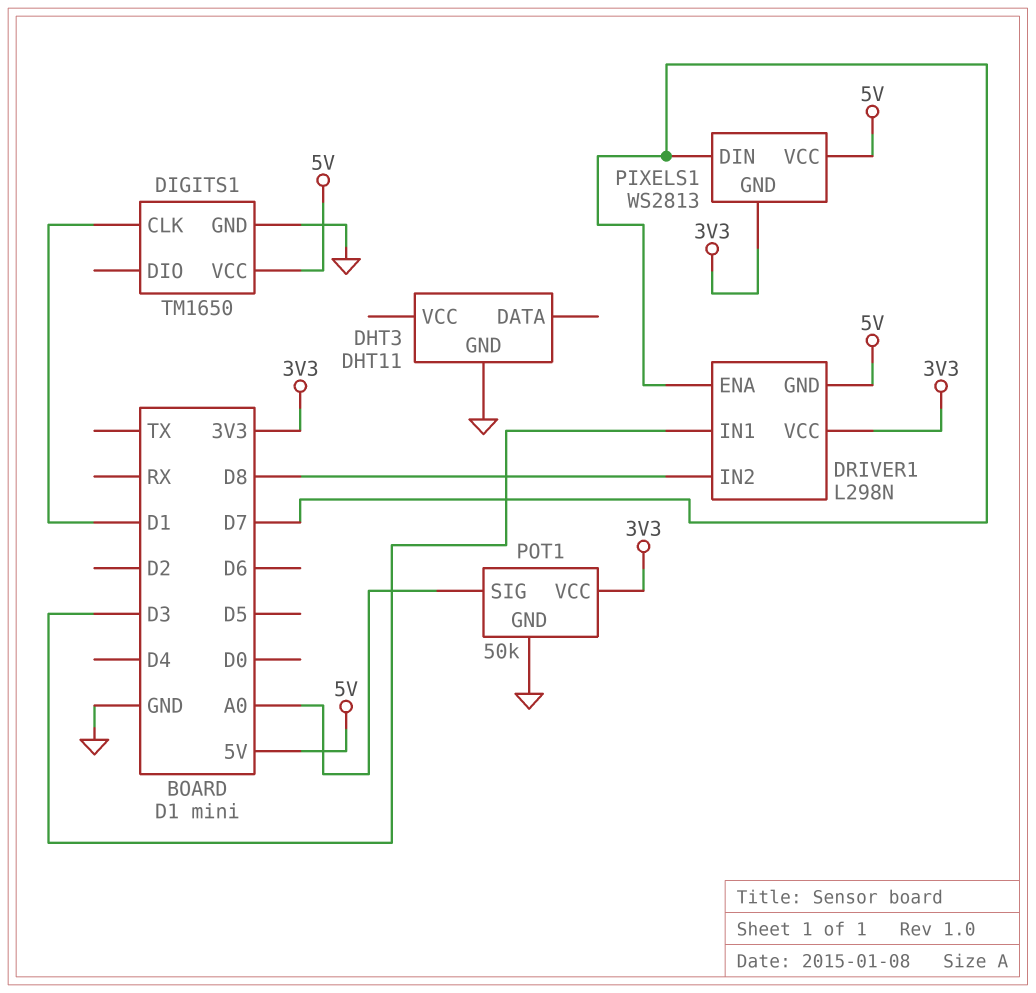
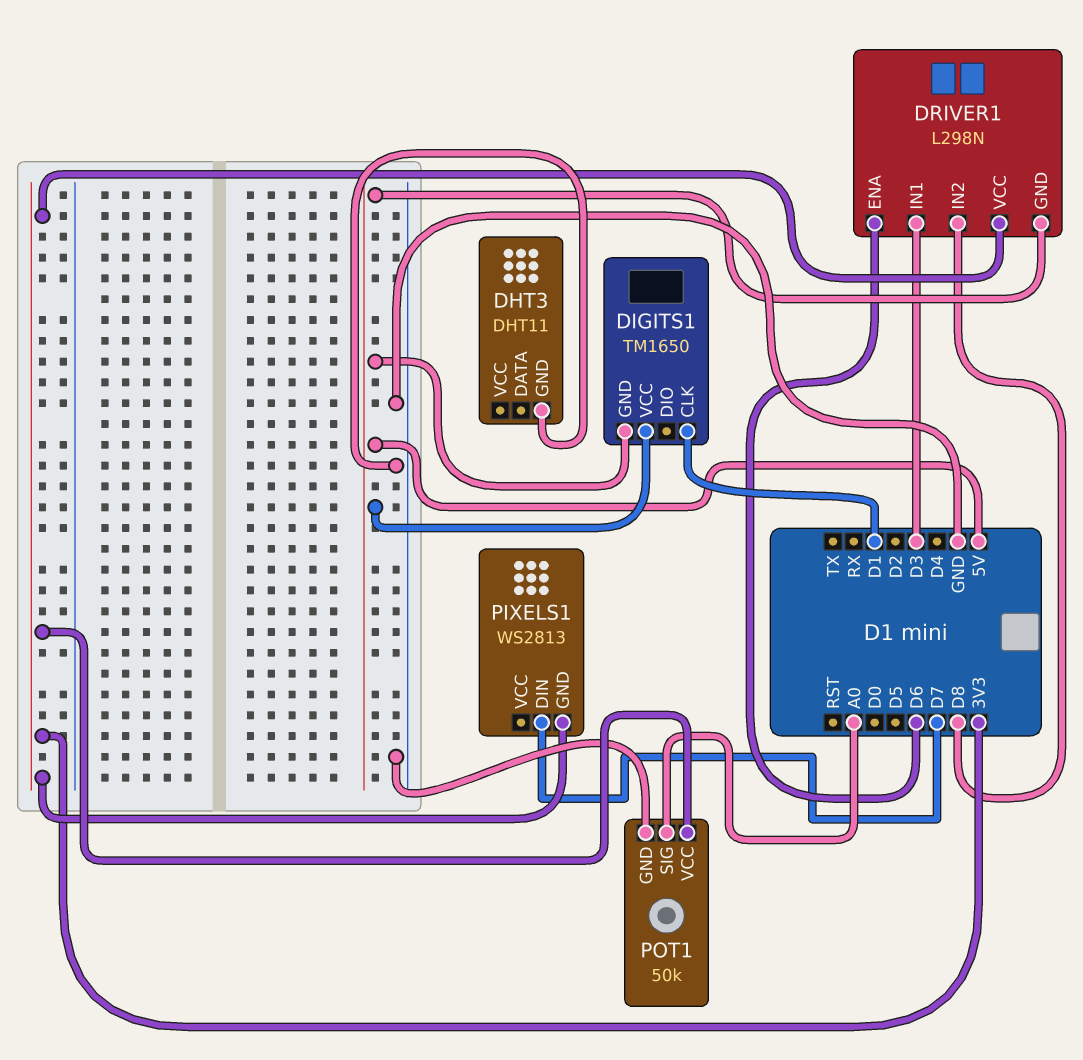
DIGITS1 pin GND: GND -> 5V
DRIVER1 pin ENA: D7 -> D6
PIXELS1 pin VCC: 5V -> none

